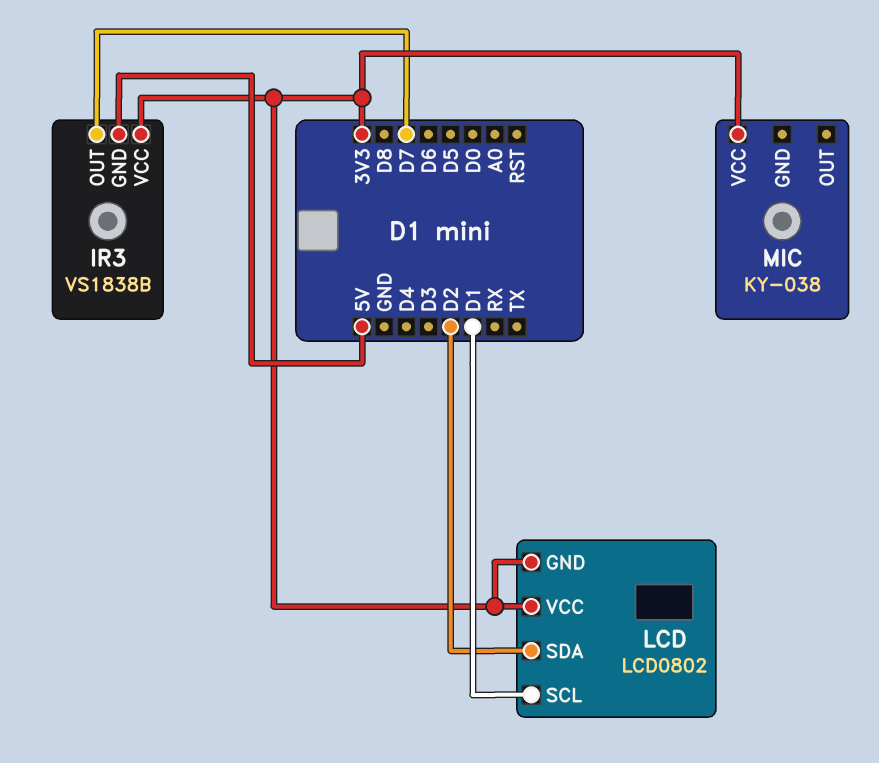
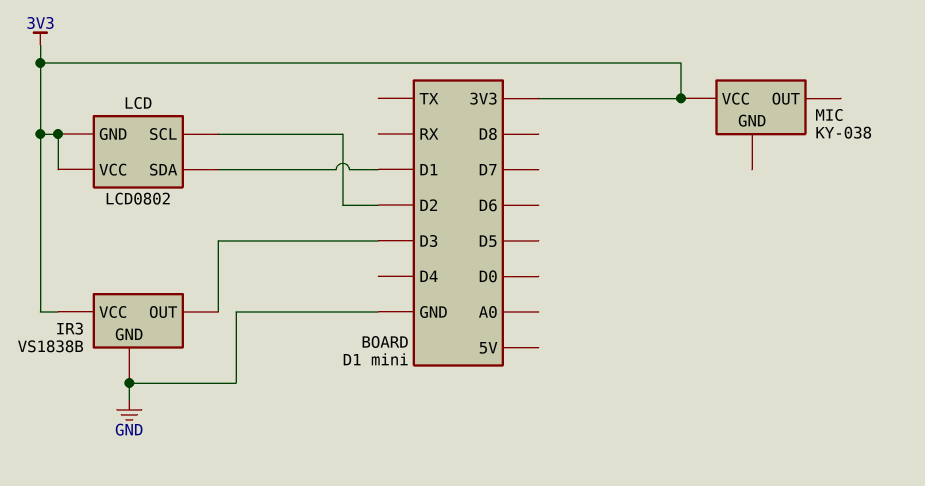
IR3 pin GND: 5V -> GND
IR3 pin OUT: D7 -> D3
LCD pin SCL: D1 -> D2
LCD pin SDA: D2 -> D1

